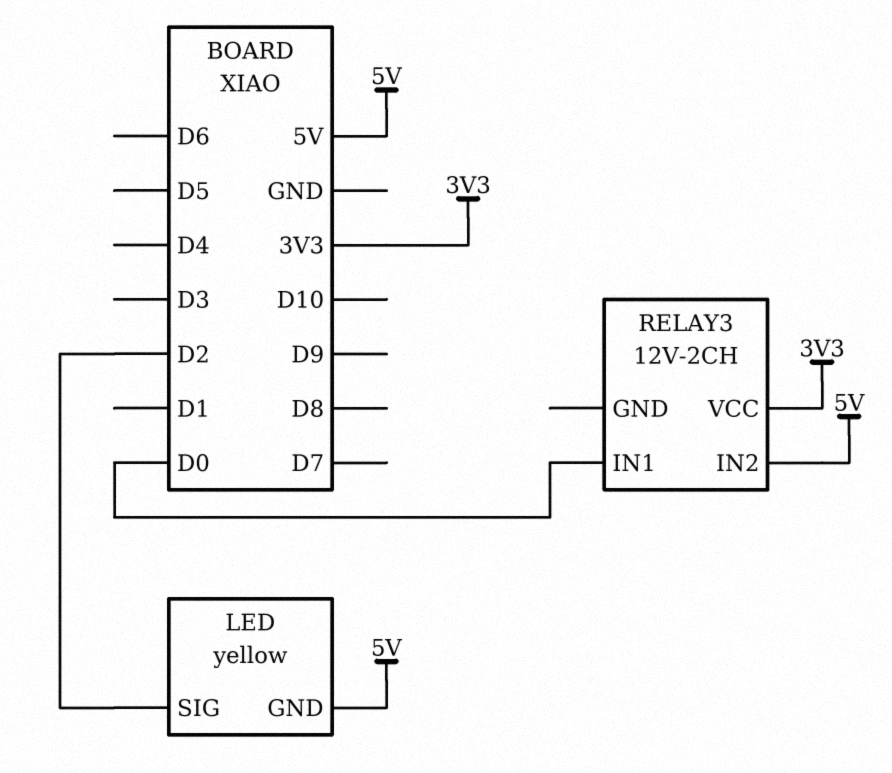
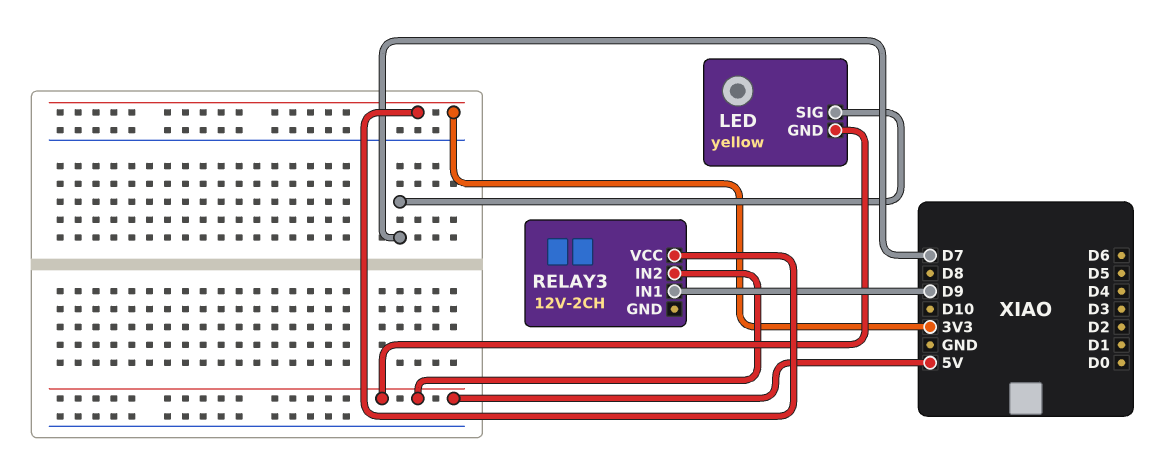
LED pin SIG: D2 -> D7
RELAY3 pin IN1: D0 -> D9

